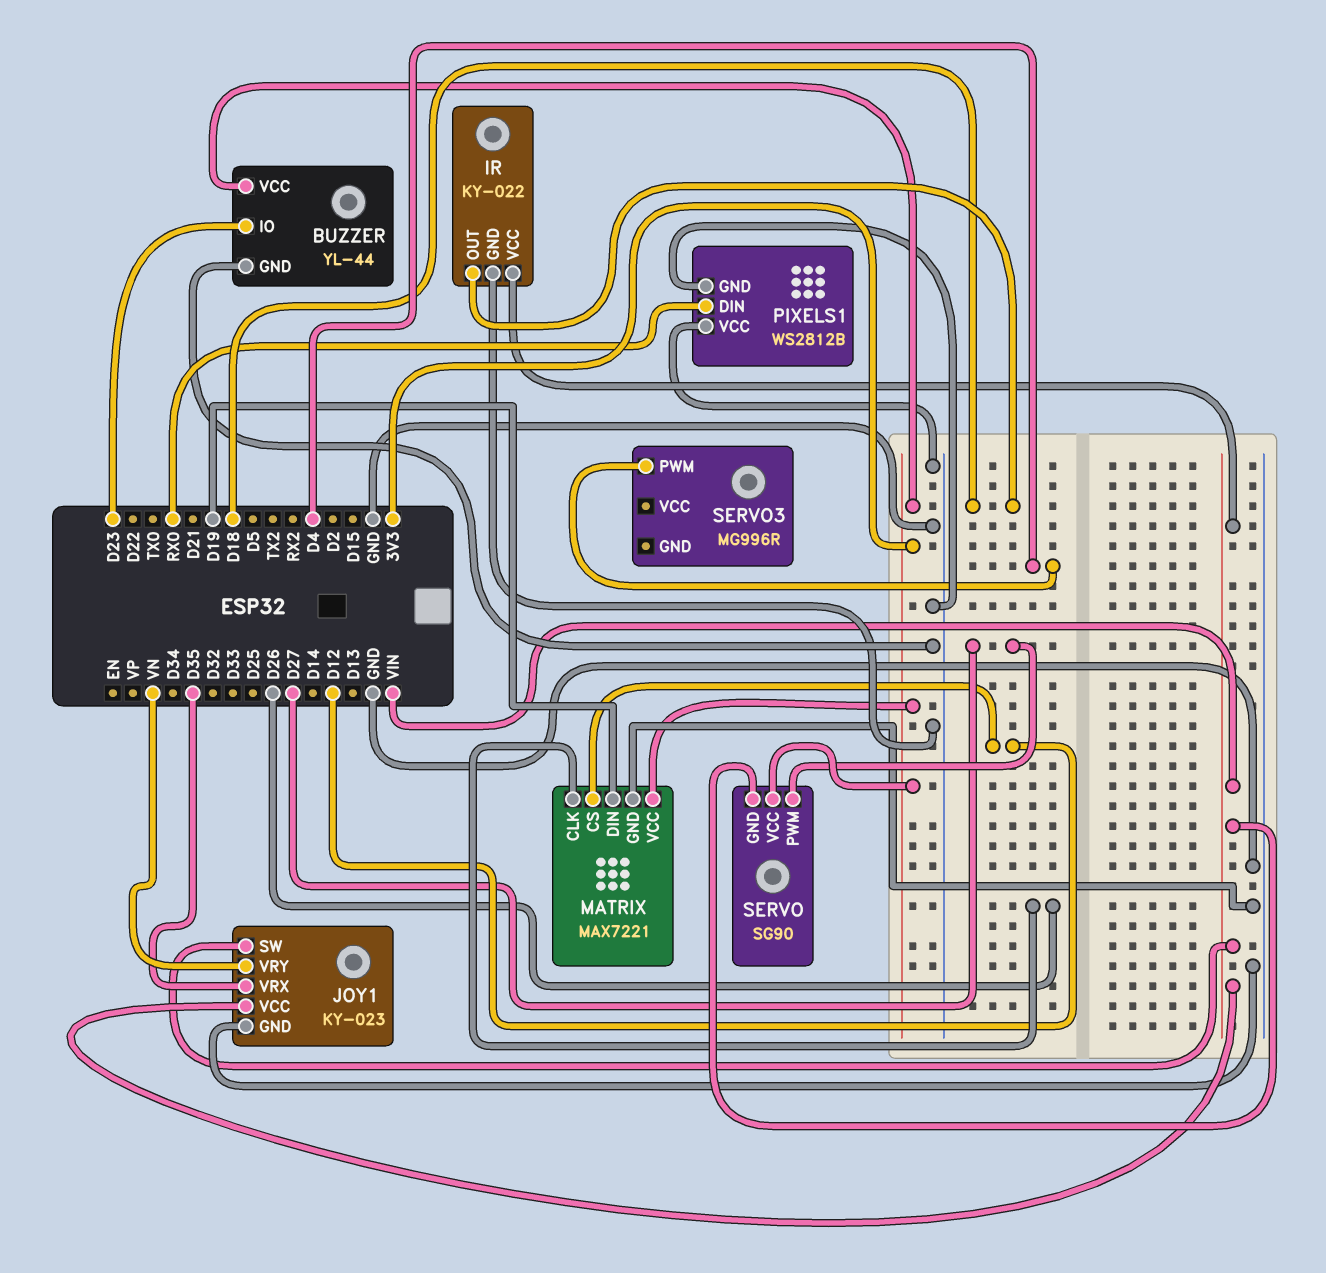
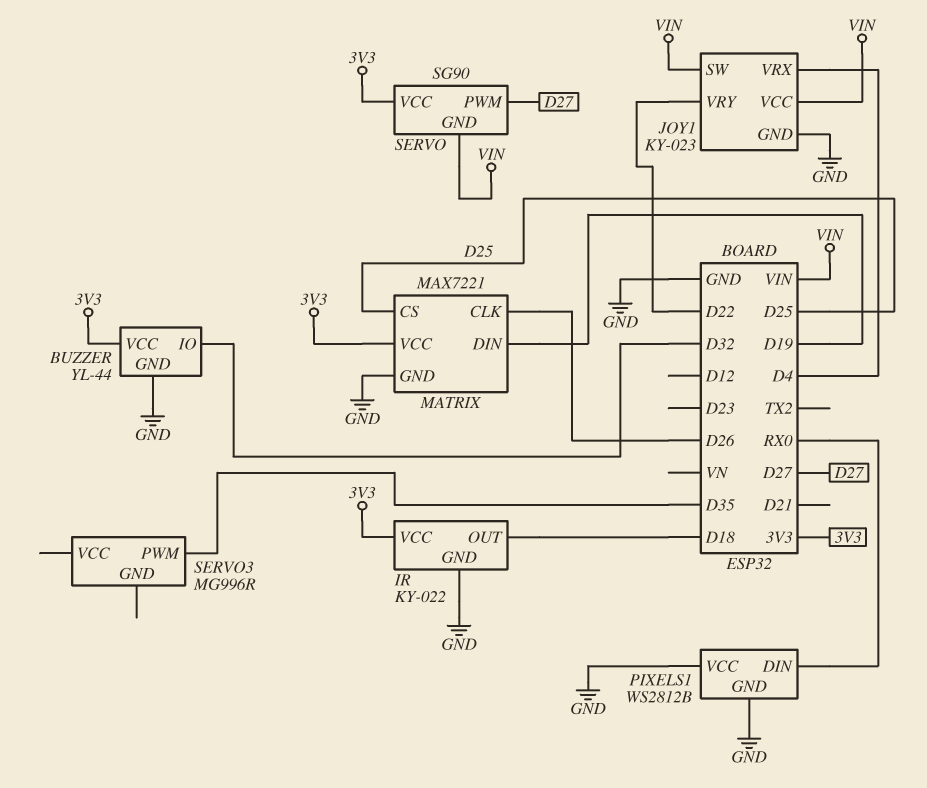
BUZZER pin IO: D23 -> D32
IR pin VCC: VIN -> 3V3
JOY1 pin VRX: D35 -> D4
JOY1 pin VRY: VN -> D22
MATRIX pin CS: D12 -> D25
SERVO3 pin PWM: D4 -> D35

